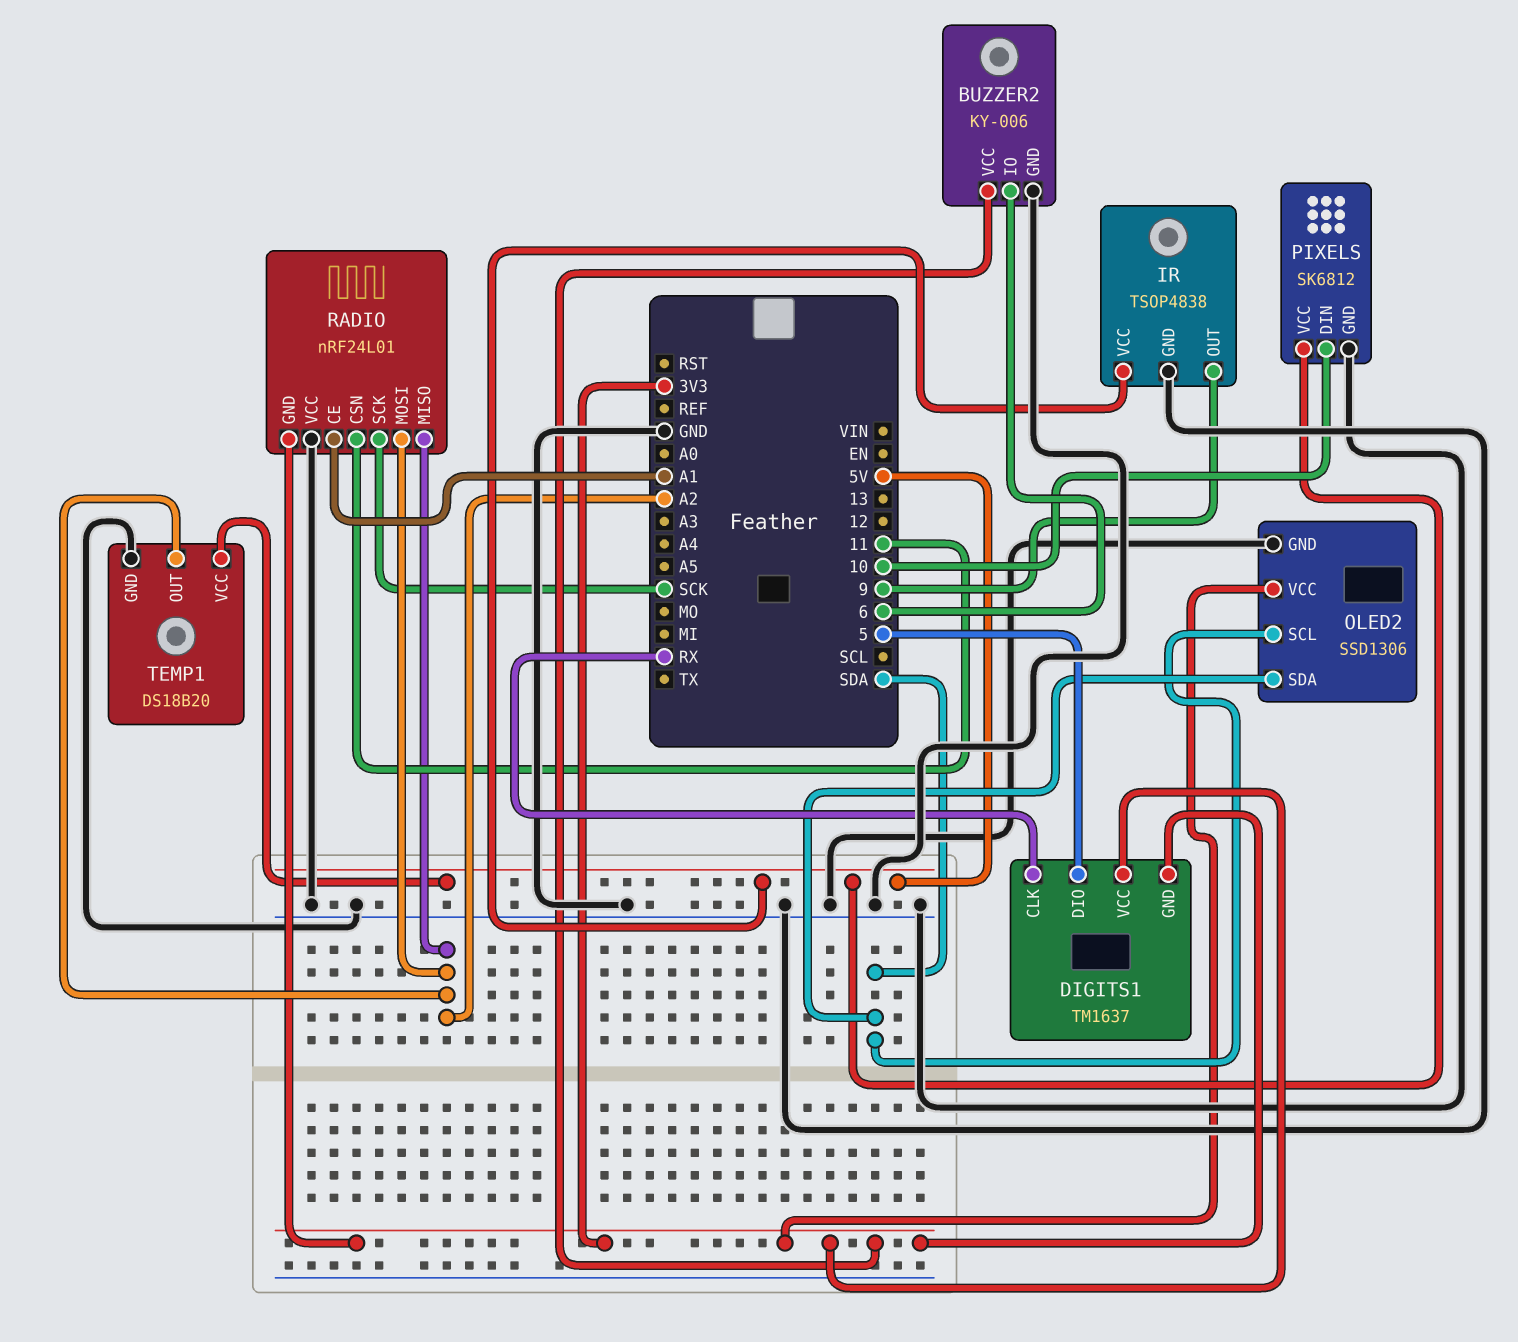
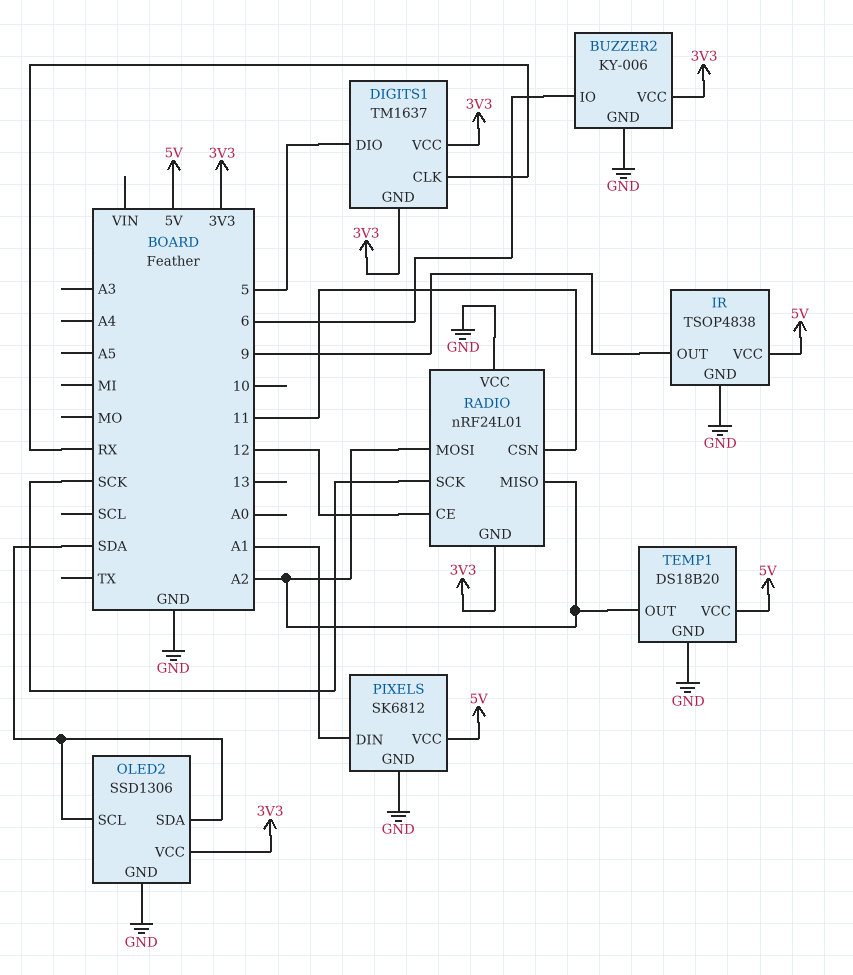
PIXELS pin DIN: 10 -> A1
RADIO pin CE: A1 -> 12

